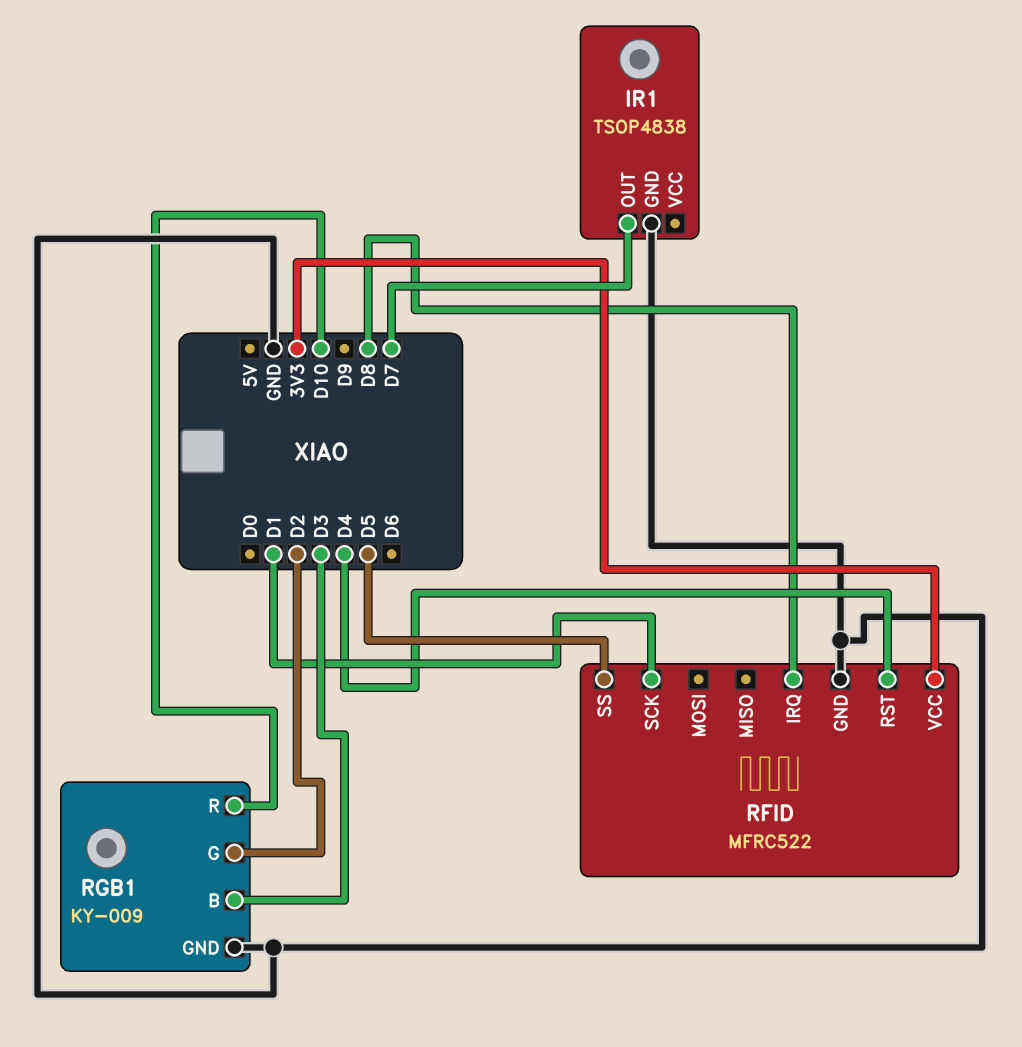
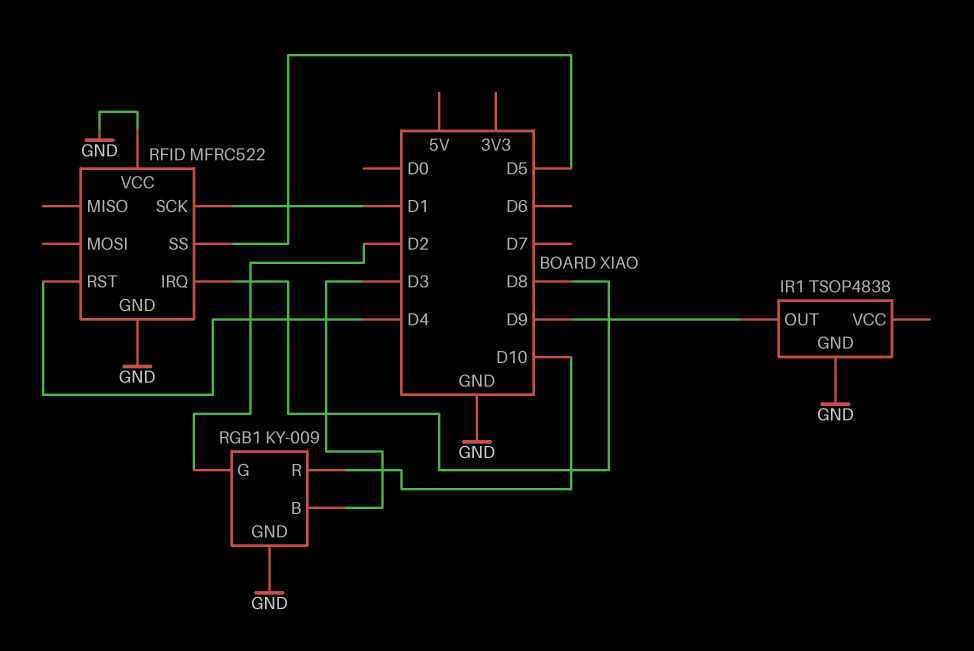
IR1 pin OUT: D7 -> D9
RFID pin VCC: 3V3 -> GND

